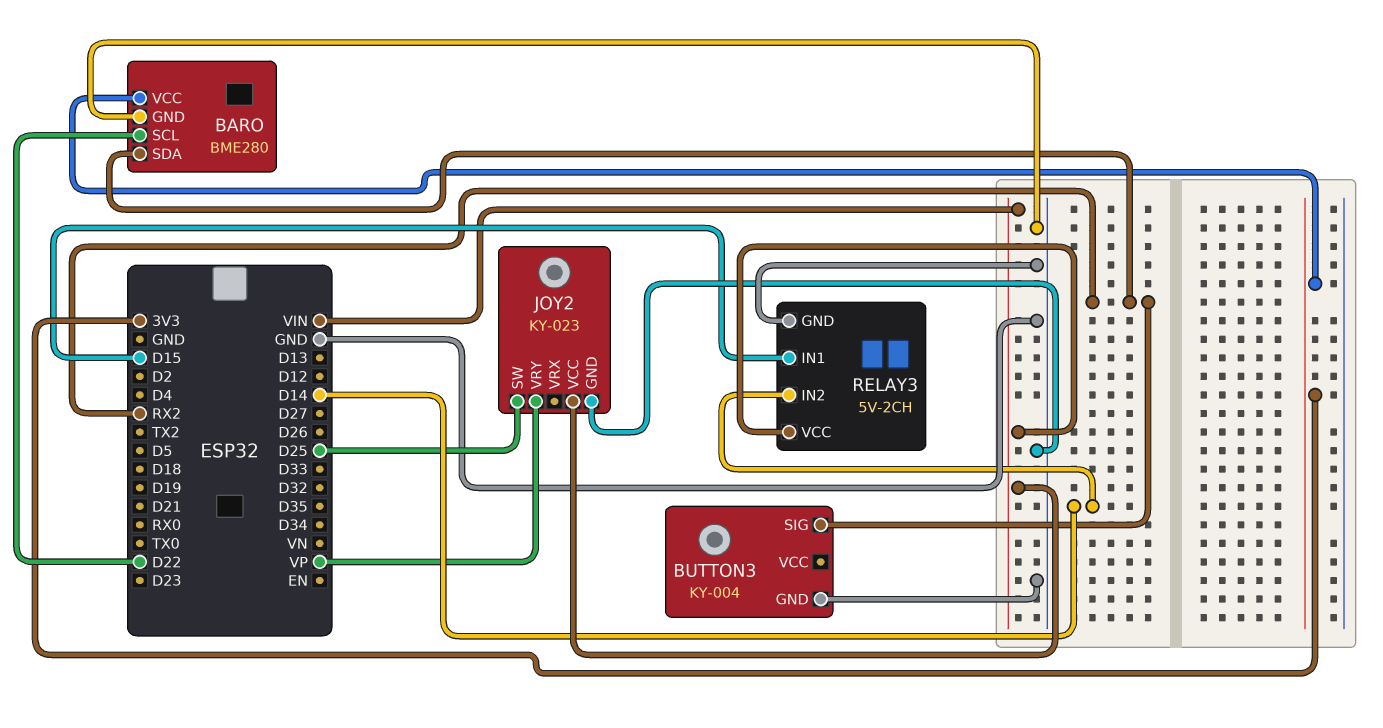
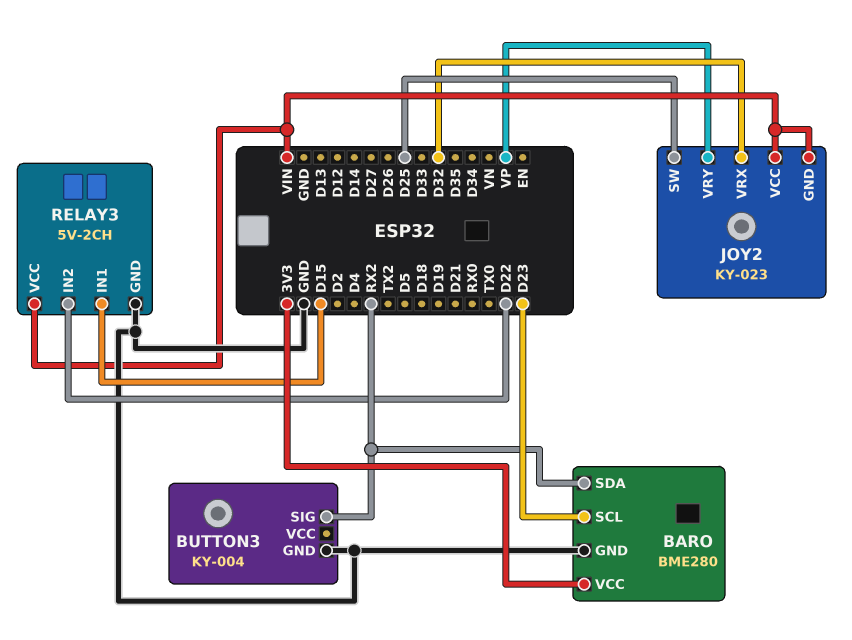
BARO pin SCL: D22 -> D23
JOY2 pin GND: GND -> VIN
JOY2 pin VRX: none -> D32
RELAY3 pin IN2: D14 -> D22

